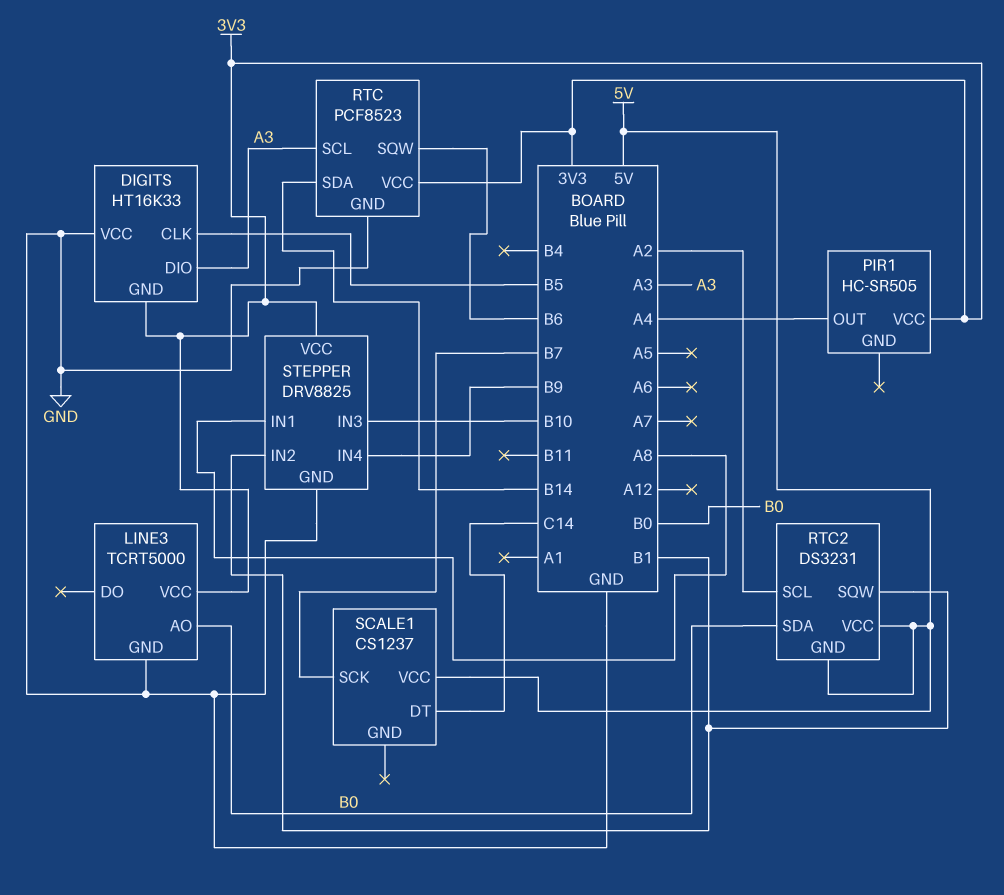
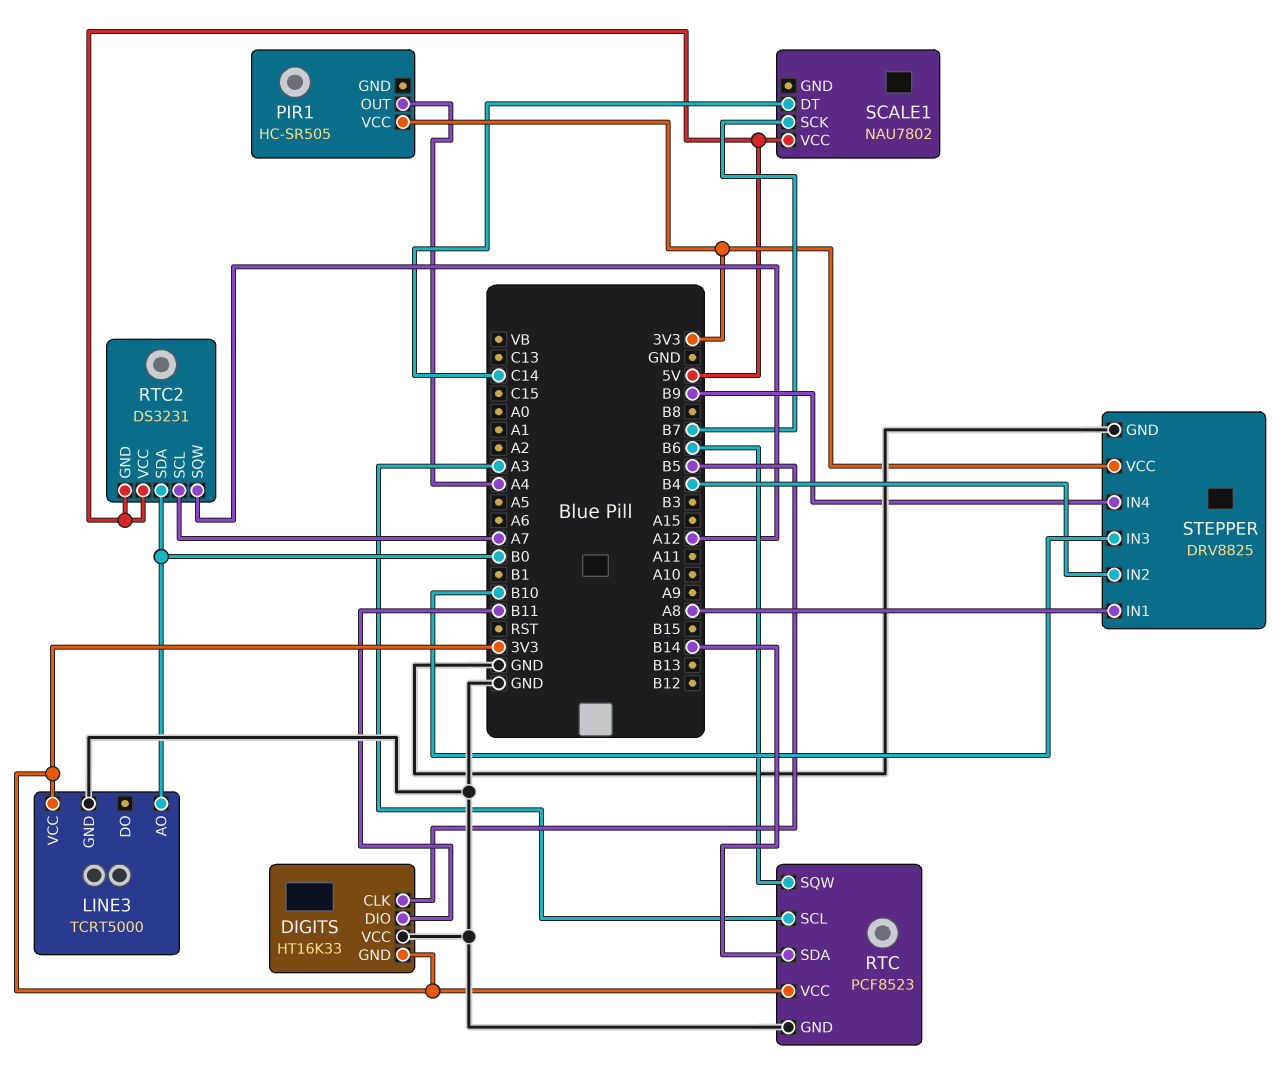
DIGITS pin DIO: A3 -> B11
RTC2 pin SCL: A2 -> A7
RTC2 pin SQW: B1 -> A12
SCALE1: CS1237 -> NAU7802
STEPPER pin IN2: B1 -> B4

